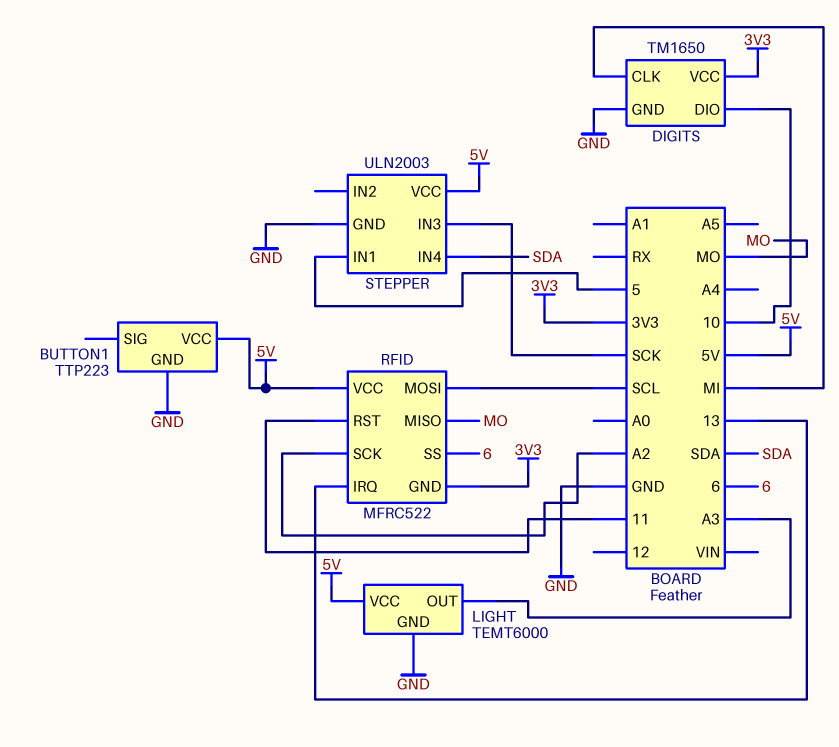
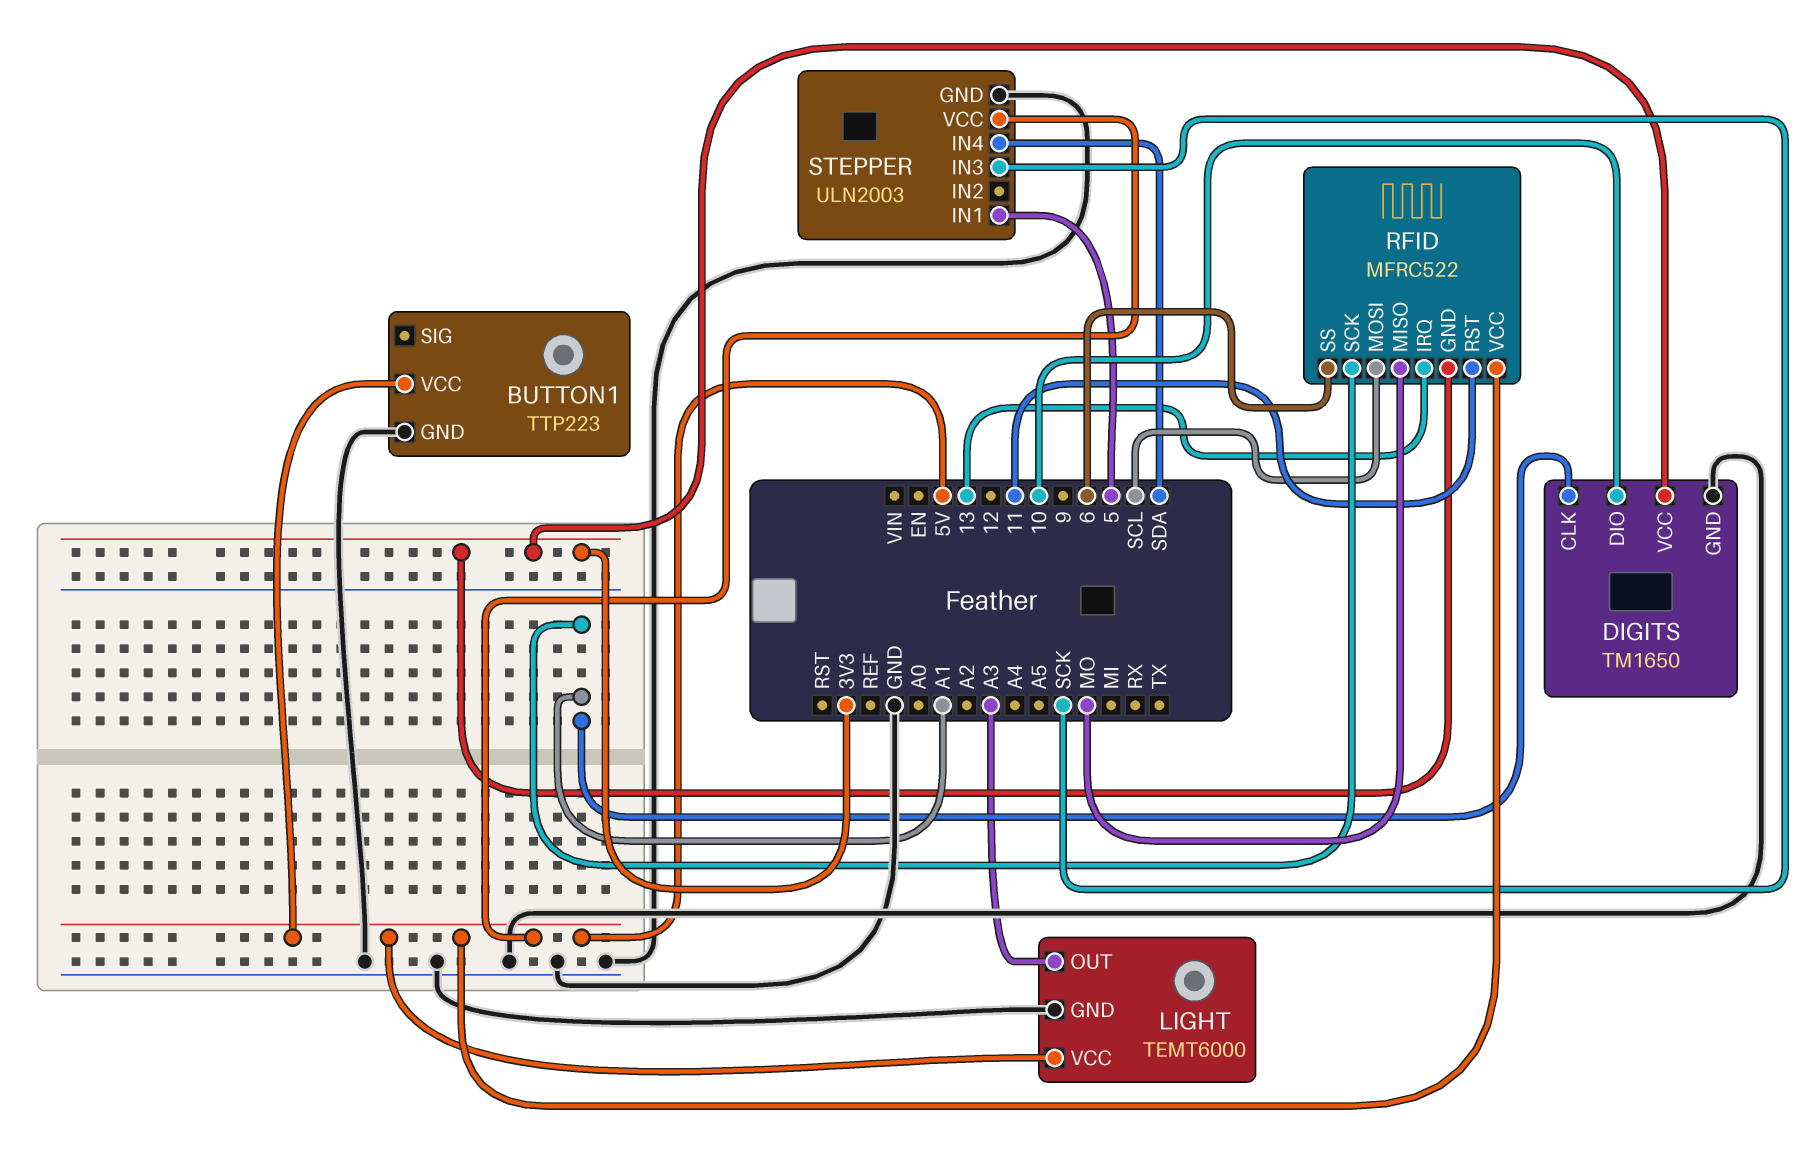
DIGITS pin CLK: MI -> A1
RFID pin SCK: A2 -> A1

